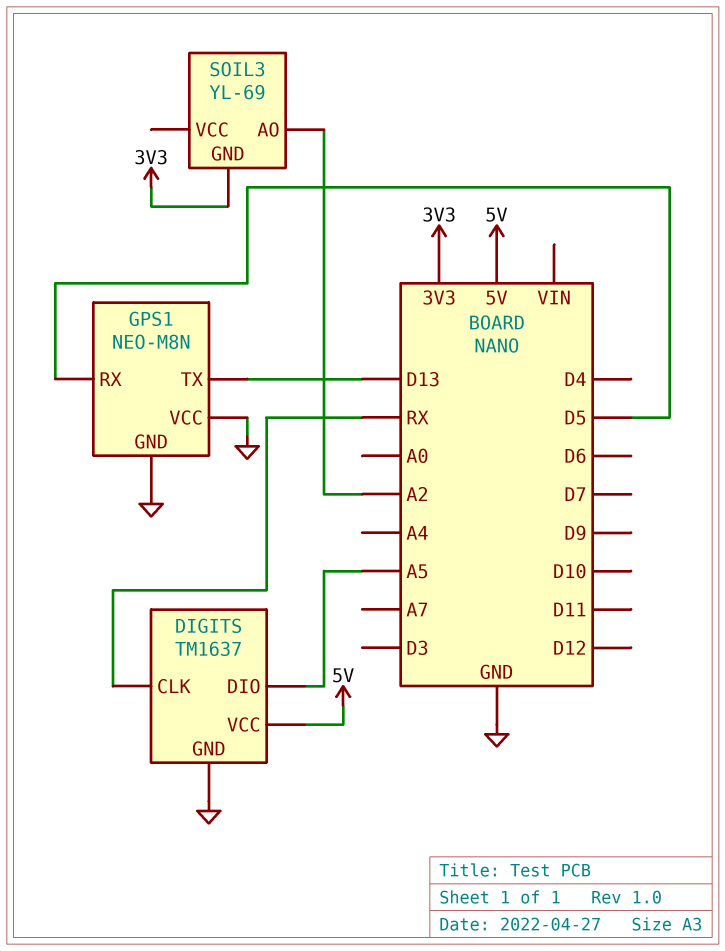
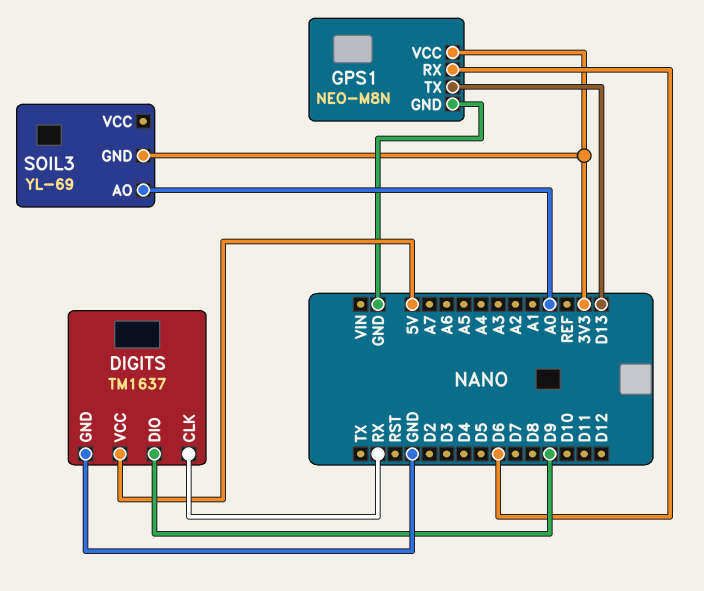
DIGITS pin DIO: A5 -> D9
GPS1 pin RX: D5 -> D6
GPS1 pin VCC: GND -> 3V3
SOIL3 pin AO: A2 -> A0

